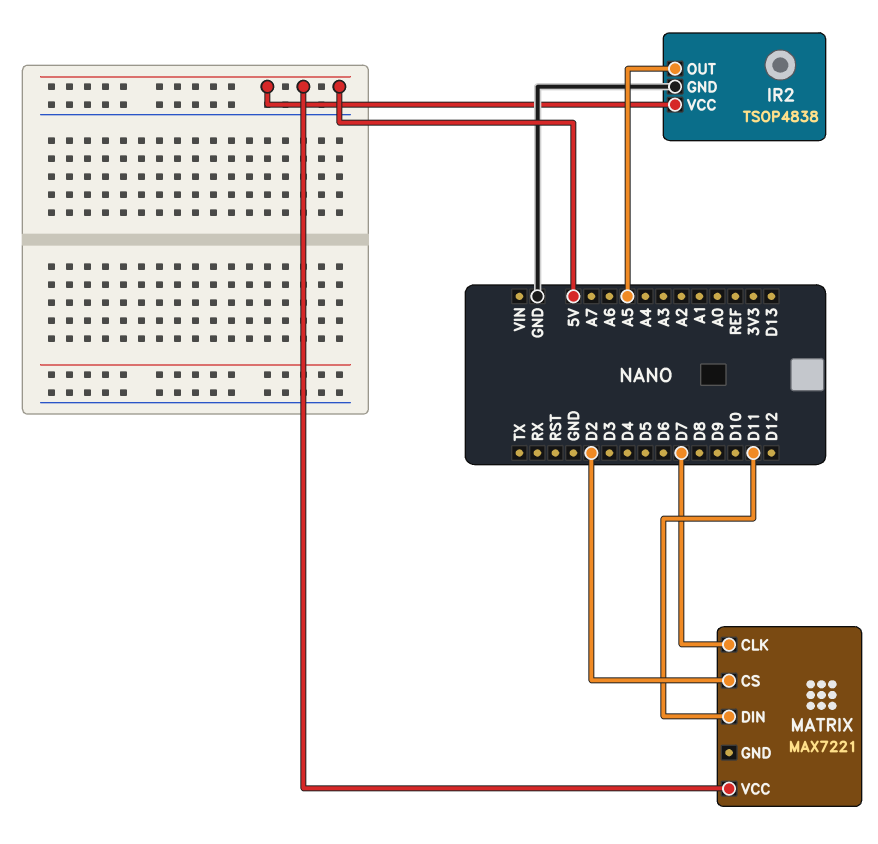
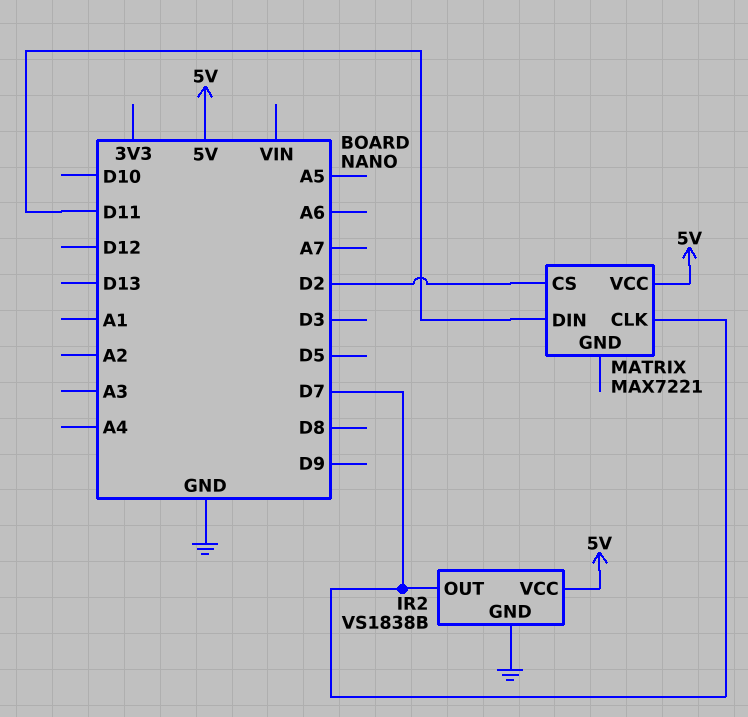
IR2: TSOP4838 -> VS1838B
IR2 pin OUT: A5 -> D7

